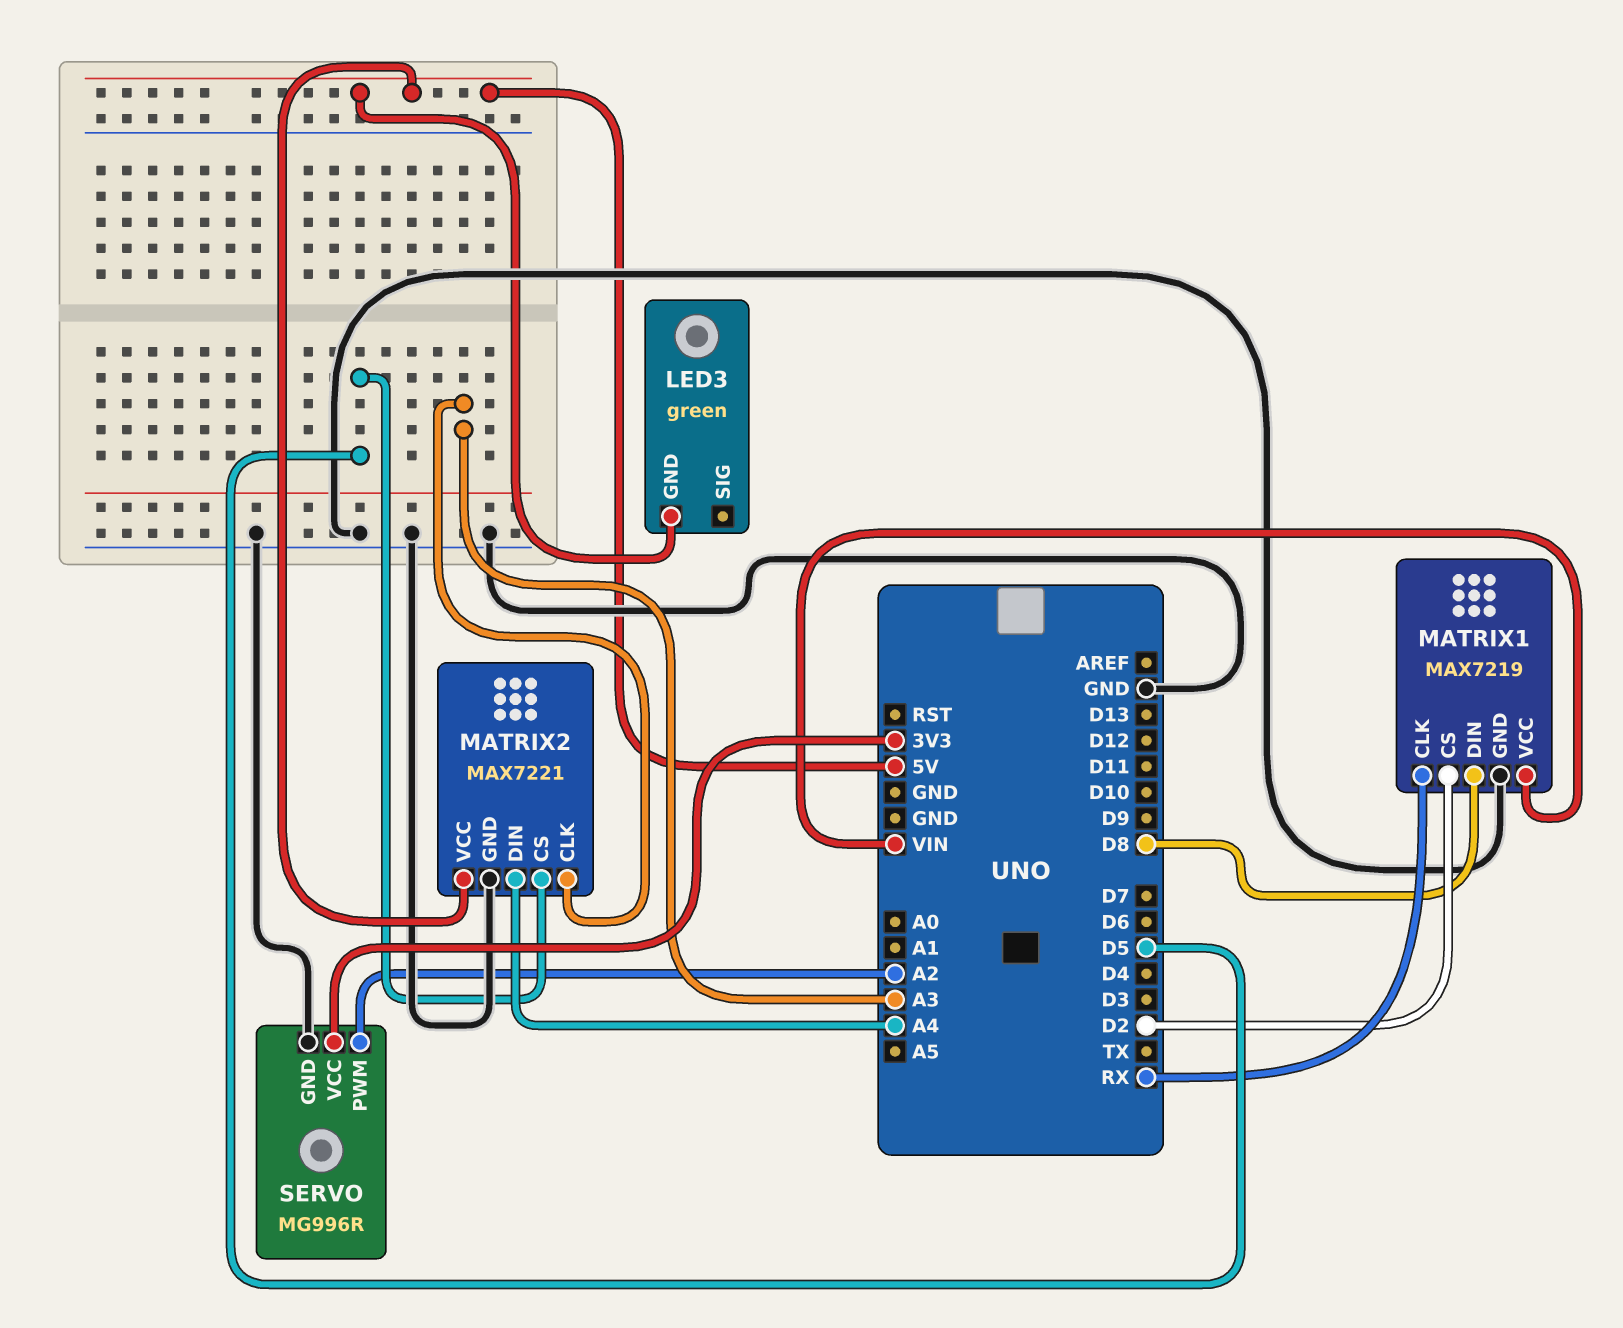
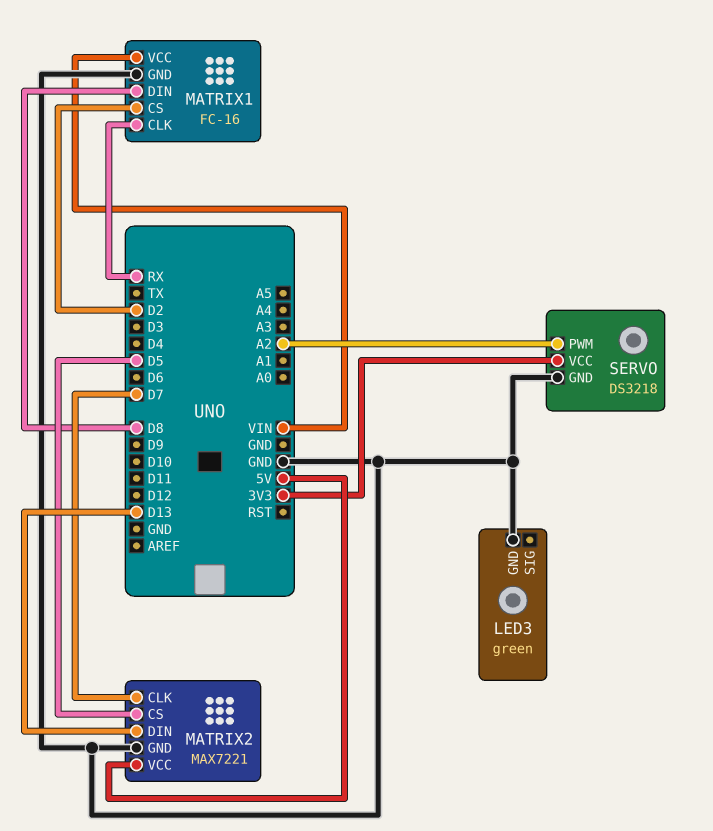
LED3 pin GND: 5V -> GND
MATRIX1: MAX7219 -> FC-16
MATRIX2 pin CLK: A3 -> D7
MATRIX2 pin DIN: A4 -> D13
SERVO: MG996R -> DS3218

